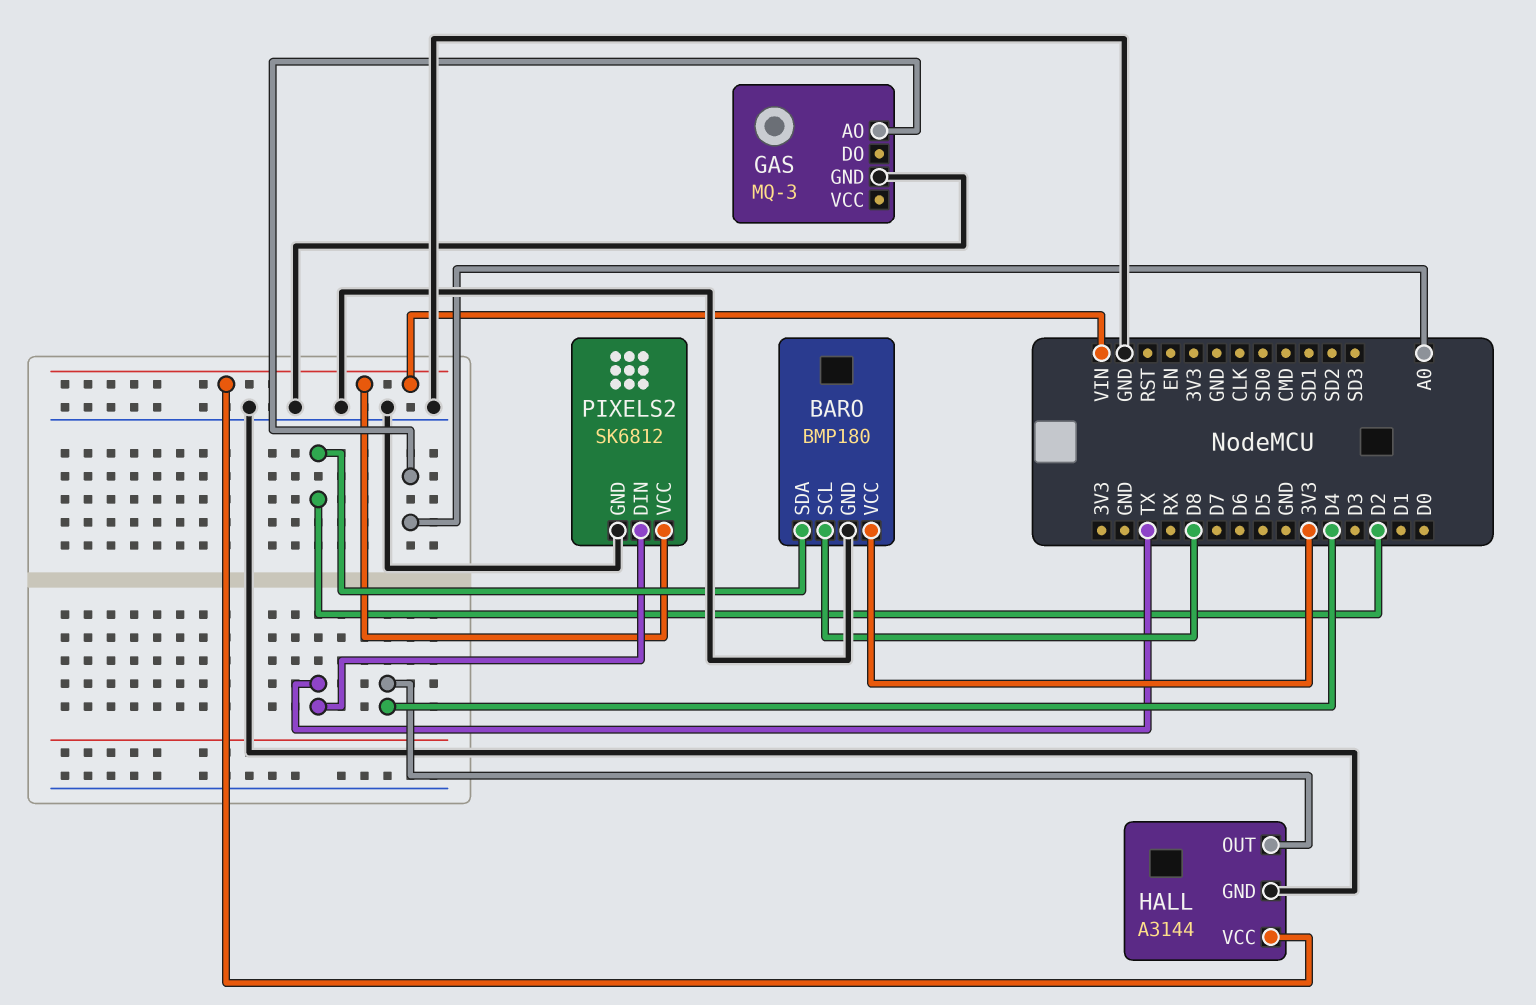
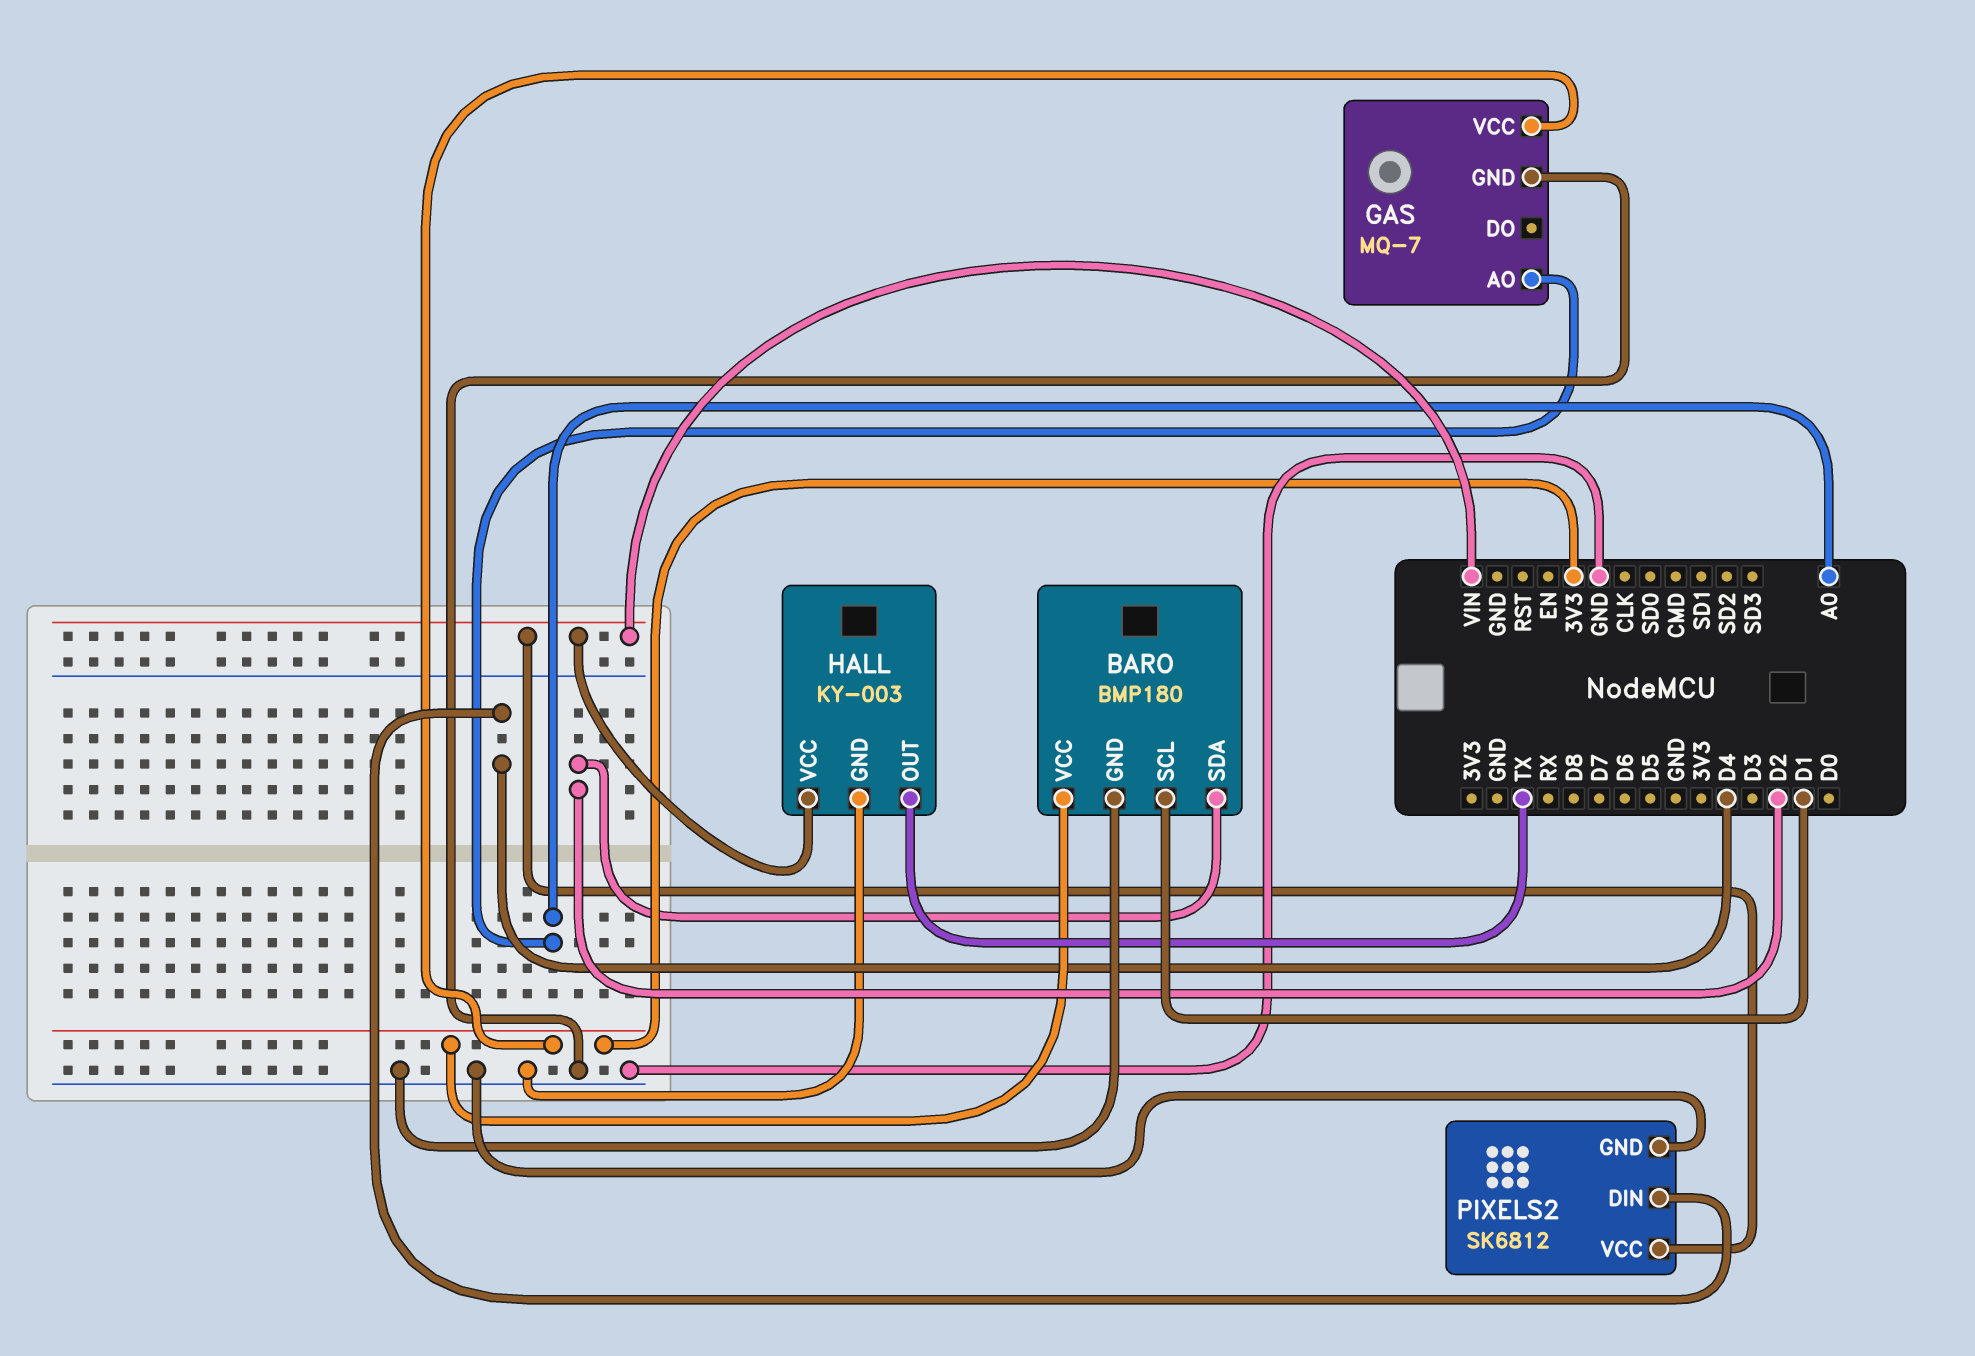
BARO pin SCL: D8 -> D1
GAS: MQ-3 -> MQ-7
GAS pin VCC: none -> 3V3
HALL: A3144 -> KY-003
HALL pin OUT: D4 -> TX
PIXELS2 pin DIN: TX -> D4

